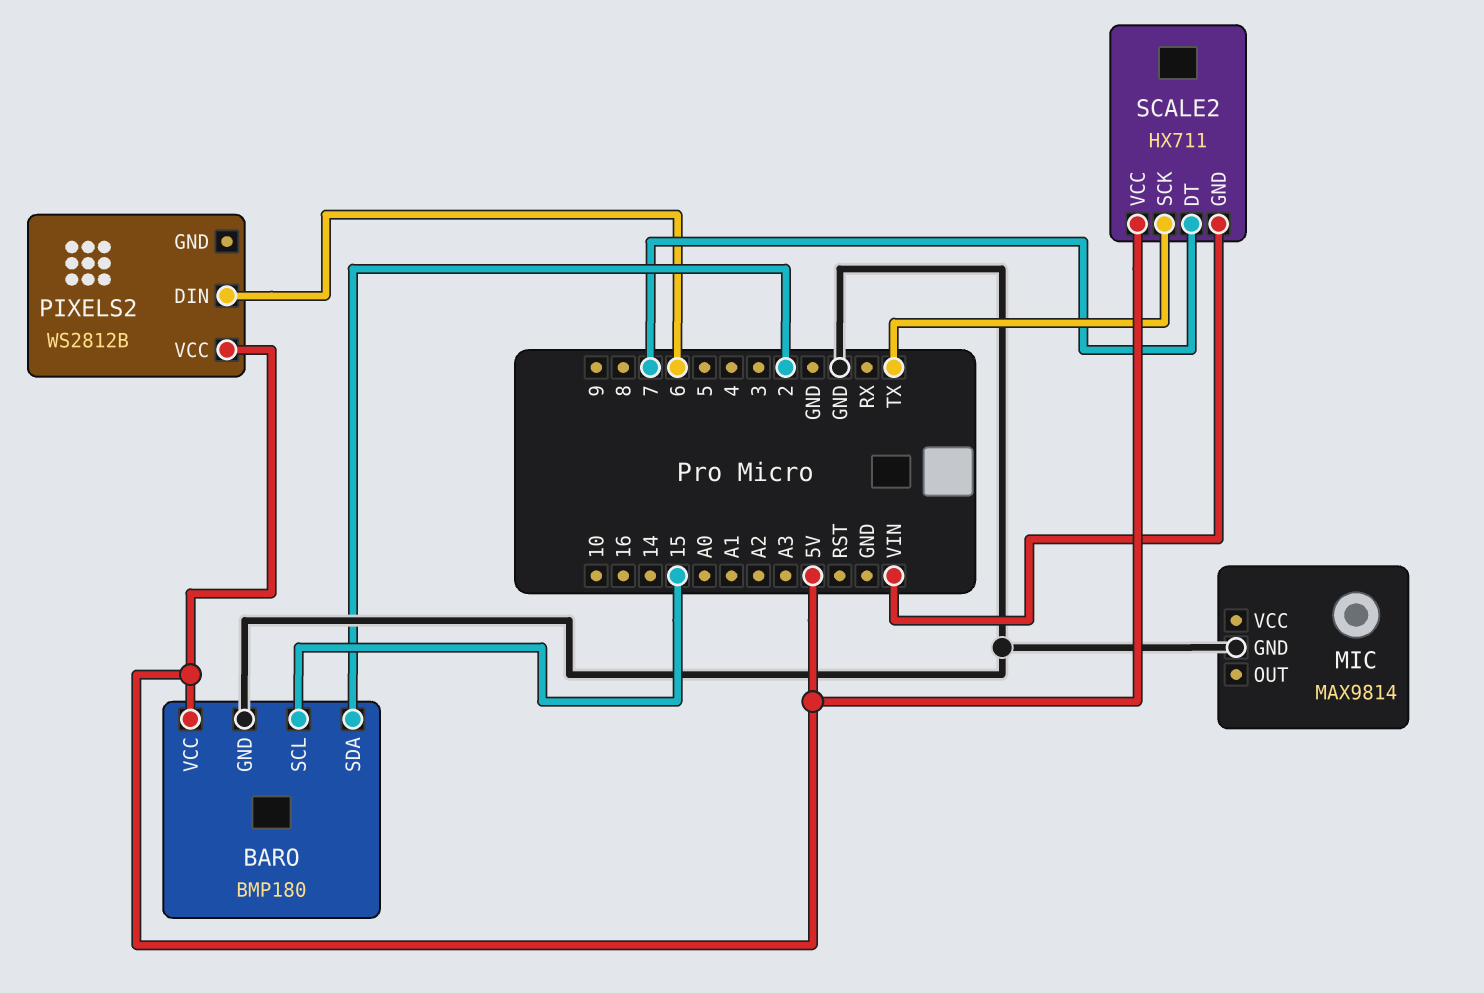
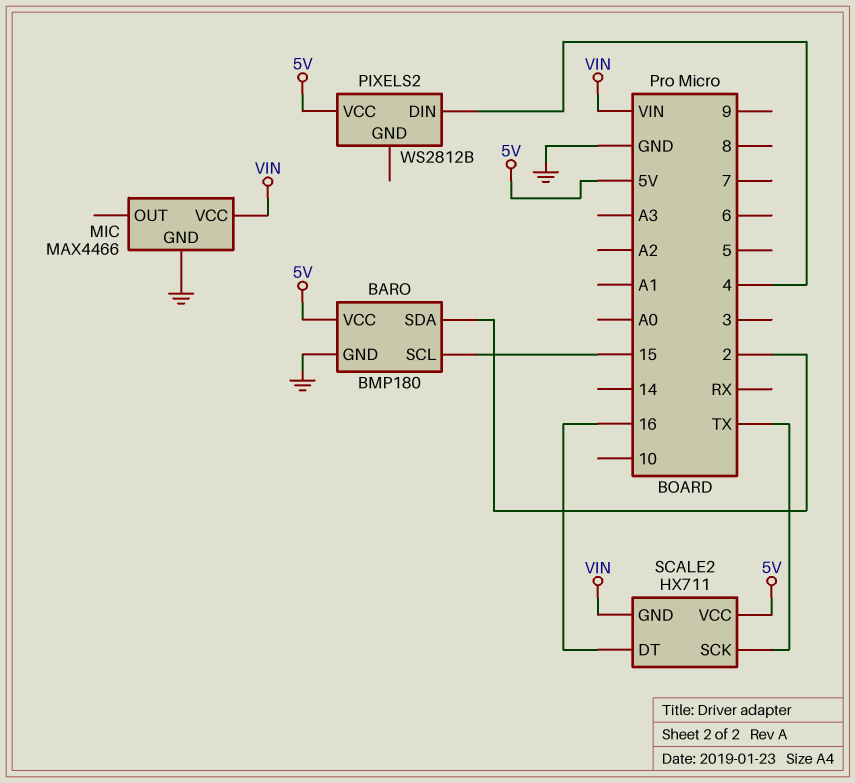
MIC: MAX9814 -> MAX4466
MIC pin VCC: none -> VIN
PIXELS2 pin DIN: 6 -> 4
SCALE2 pin DT: 7 -> 16

